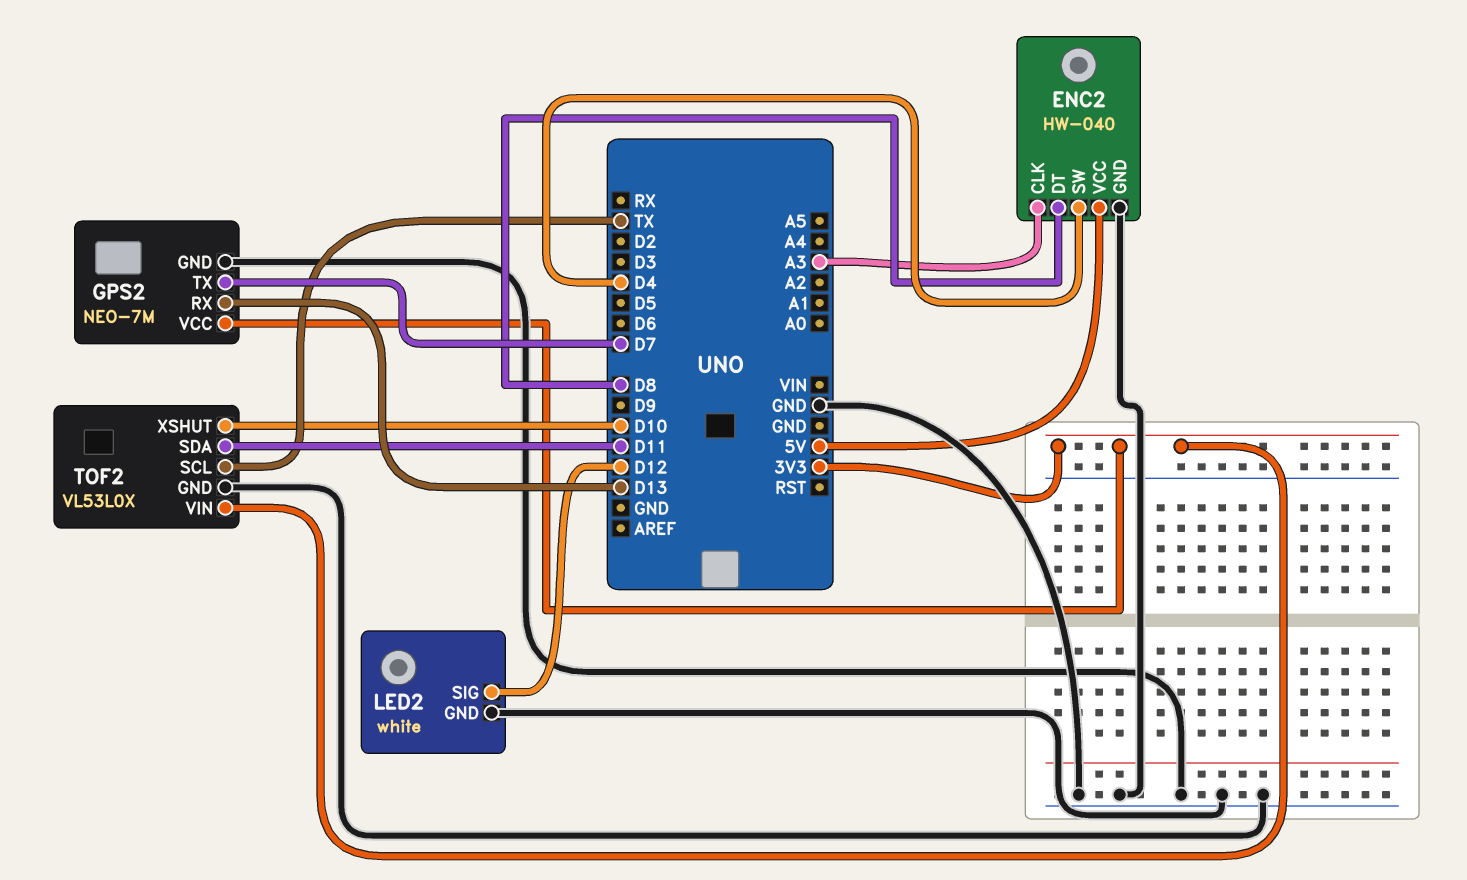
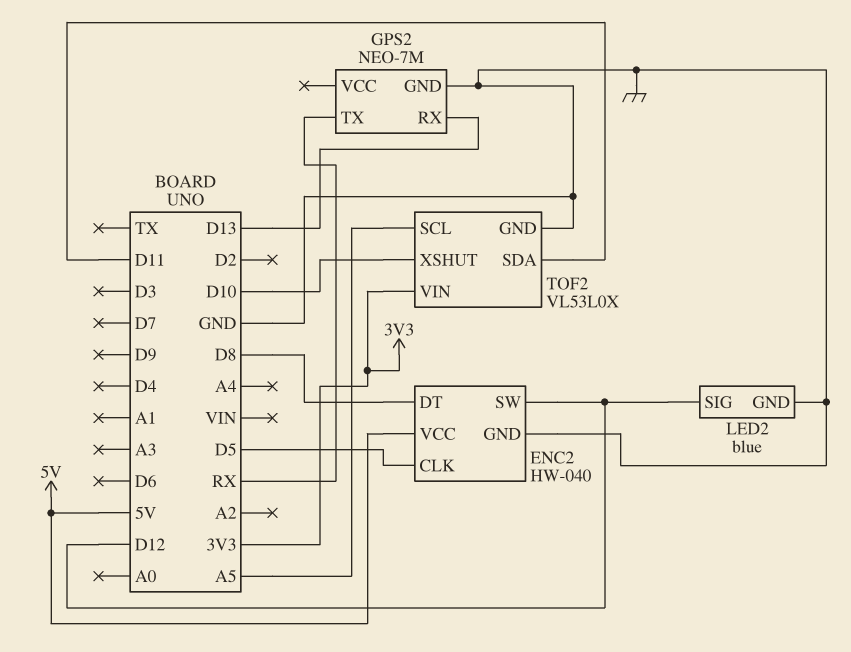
ENC2 pin CLK: A3 -> D5
ENC2 pin SW: D4 -> D12
GPS2 pin TX: D7 -> RX
GPS2 pin VCC: 3V3 -> none
LED2: white -> blue
TOF2 pin SCL: TX -> A5

